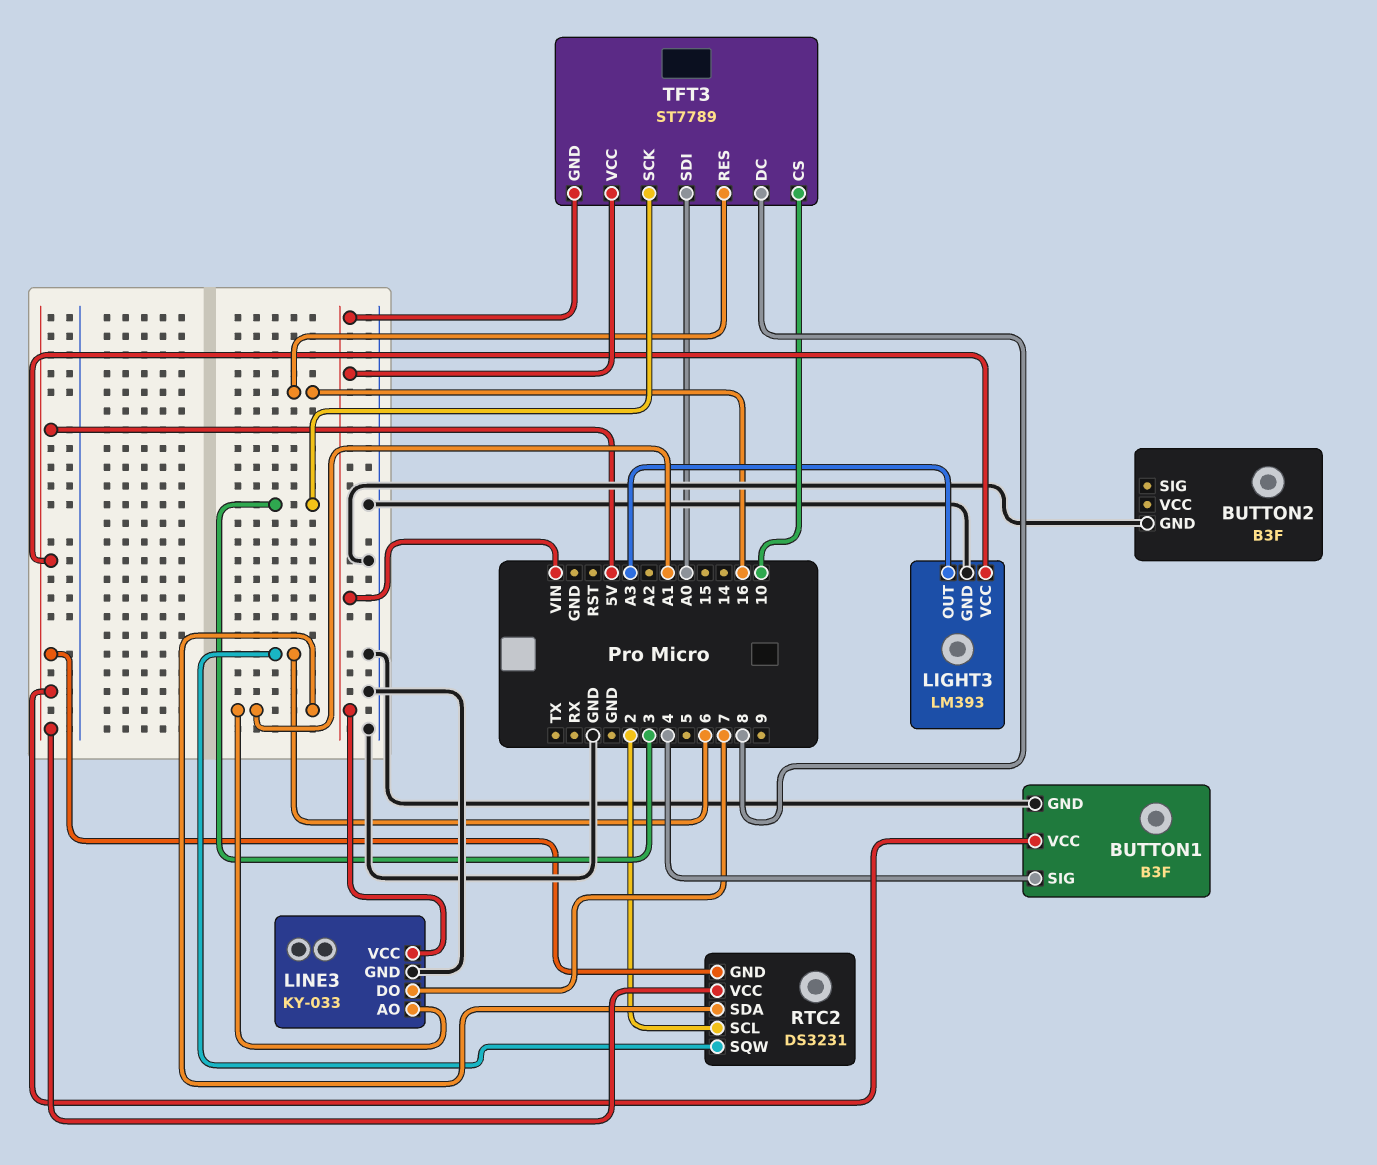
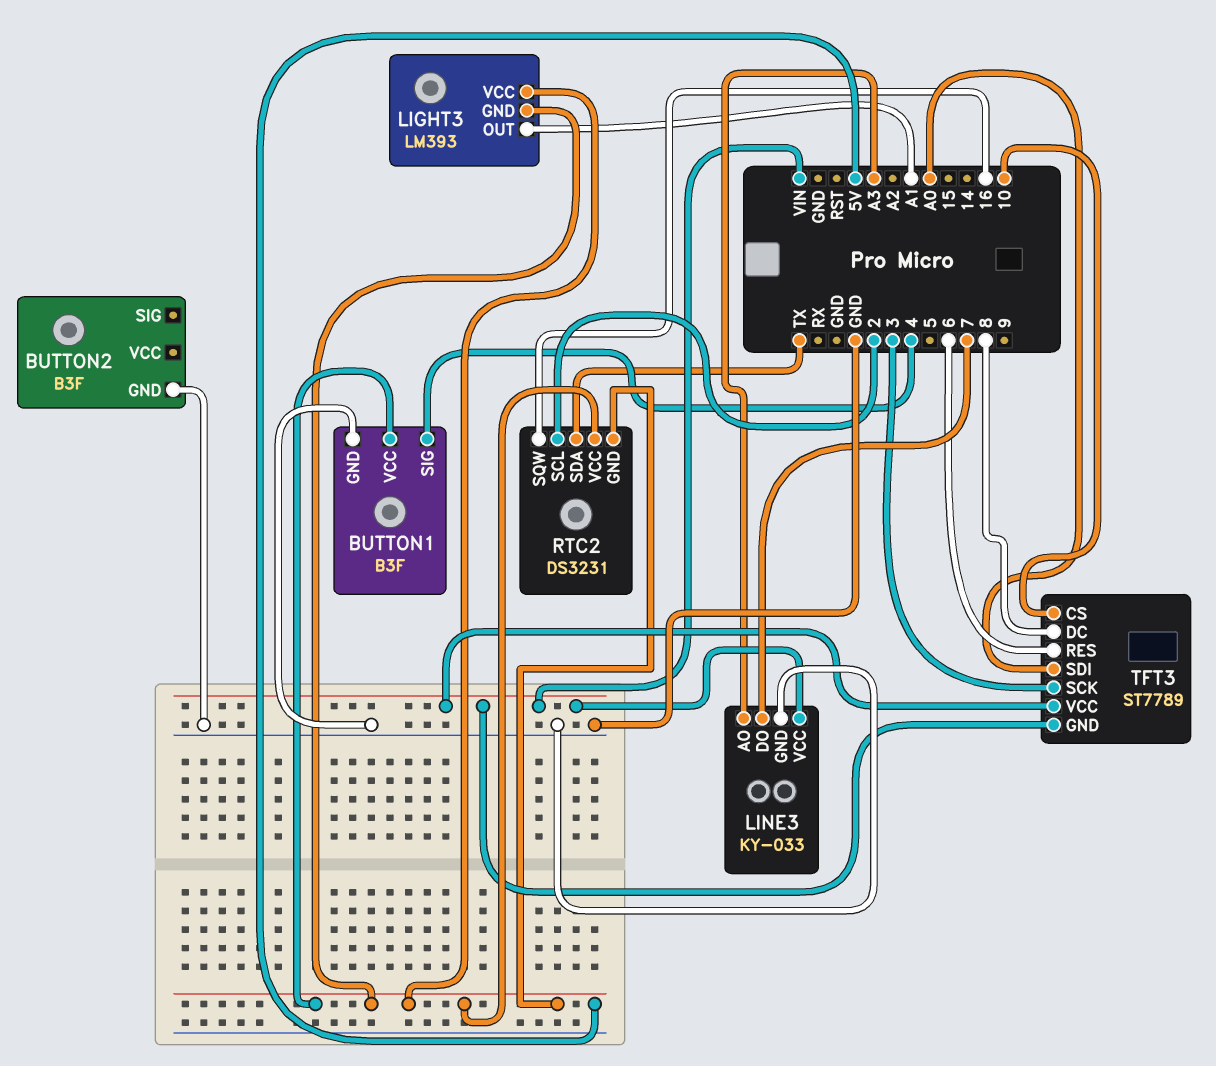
LIGHT3 pin GND: GND -> 5V
LIGHT3 pin OUT: A3 -> A1
LINE3 pin AO: A1 -> A3
RTC2 pin SDA: A1 -> TX
RTC2 pin SQW: 6 -> 16
TFT3 pin RES: 16 -> 6

